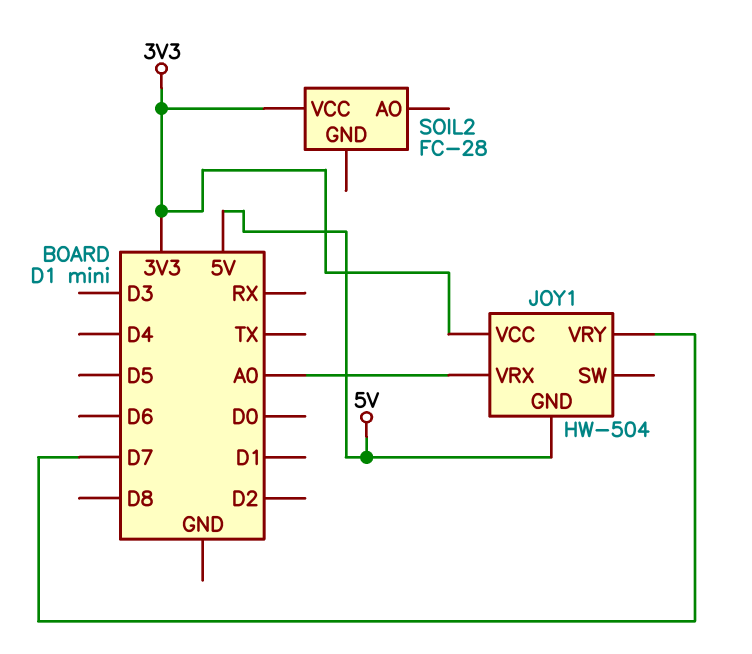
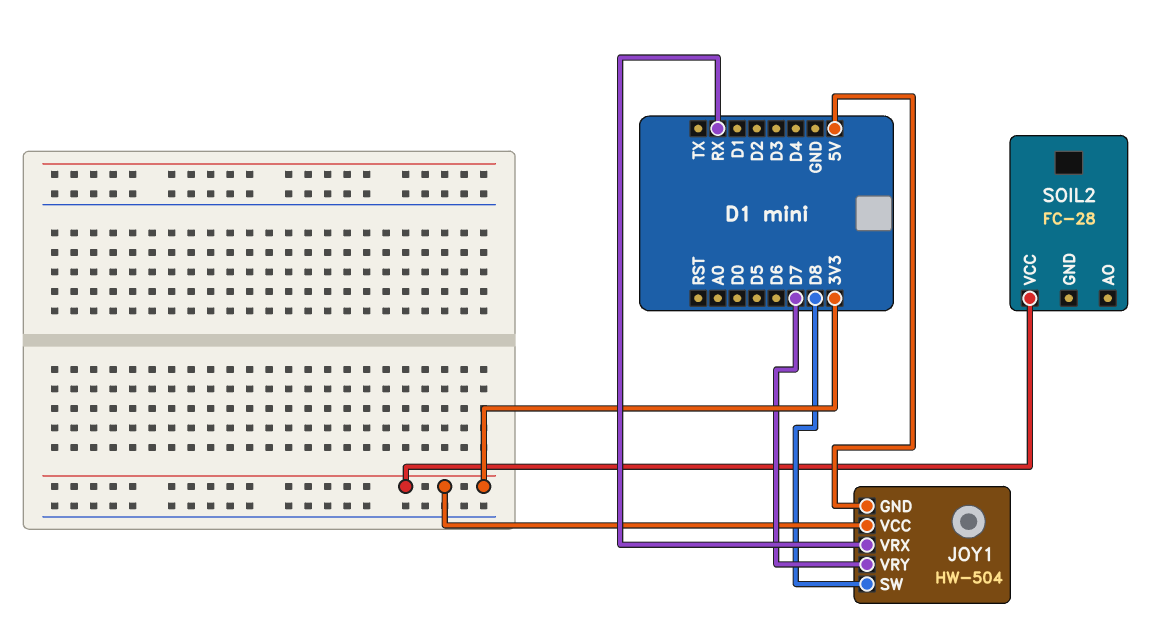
JOY1 pin SW: none -> D8
JOY1 pin VRX: A0 -> RX

